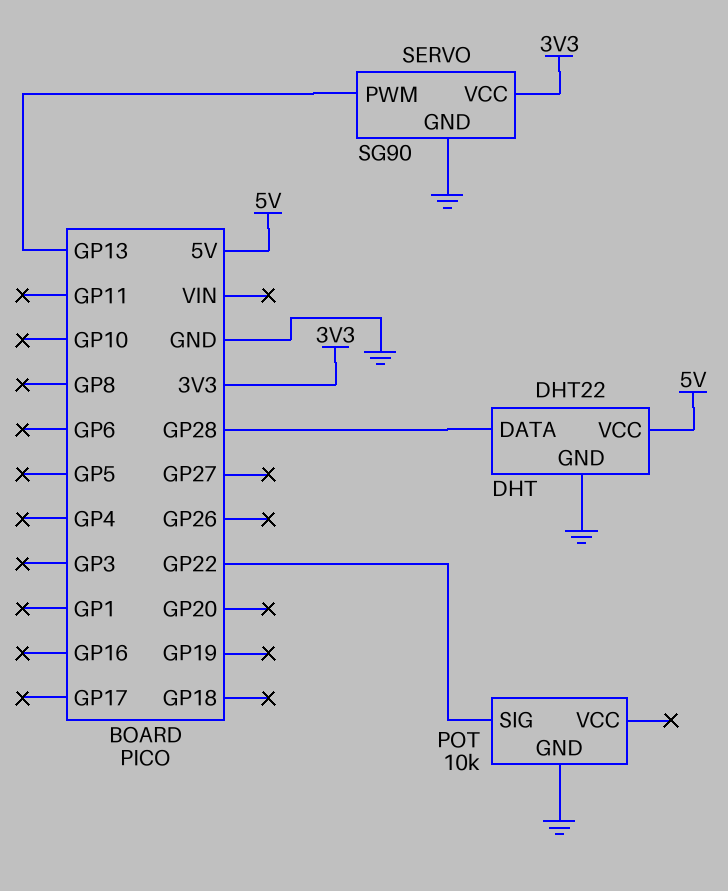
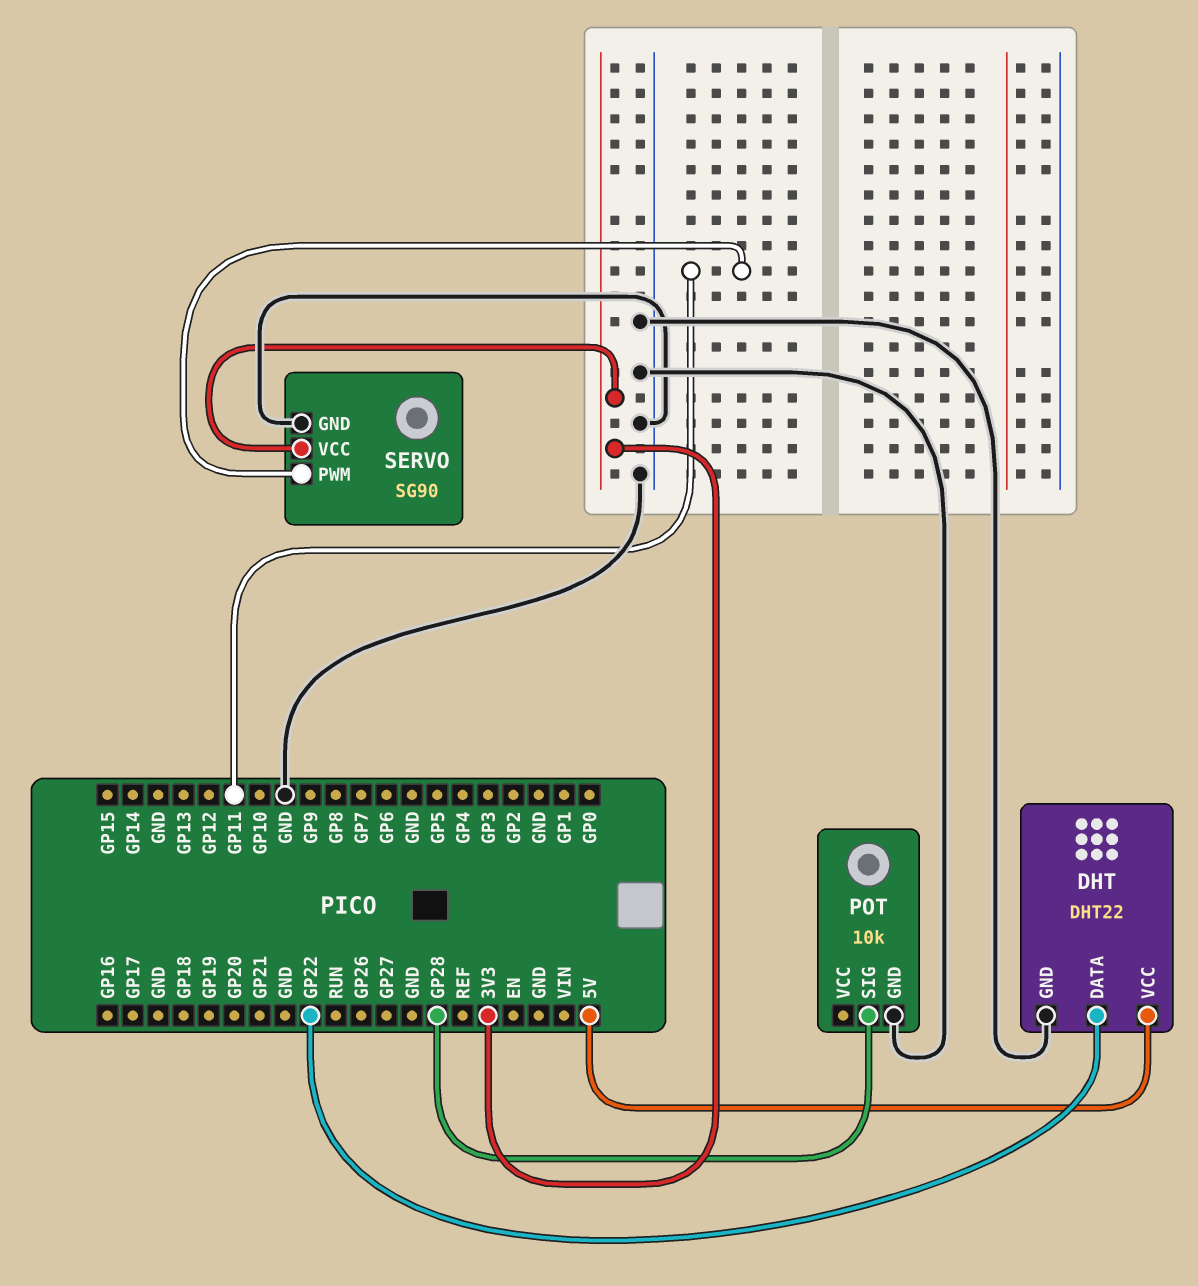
DHT pin DATA: GP28 -> GP22
POT pin SIG: GP22 -> GP28
SERVO pin PWM: GP13 -> GP11

